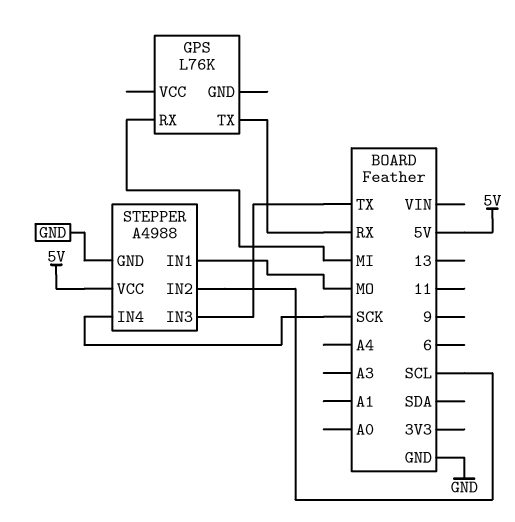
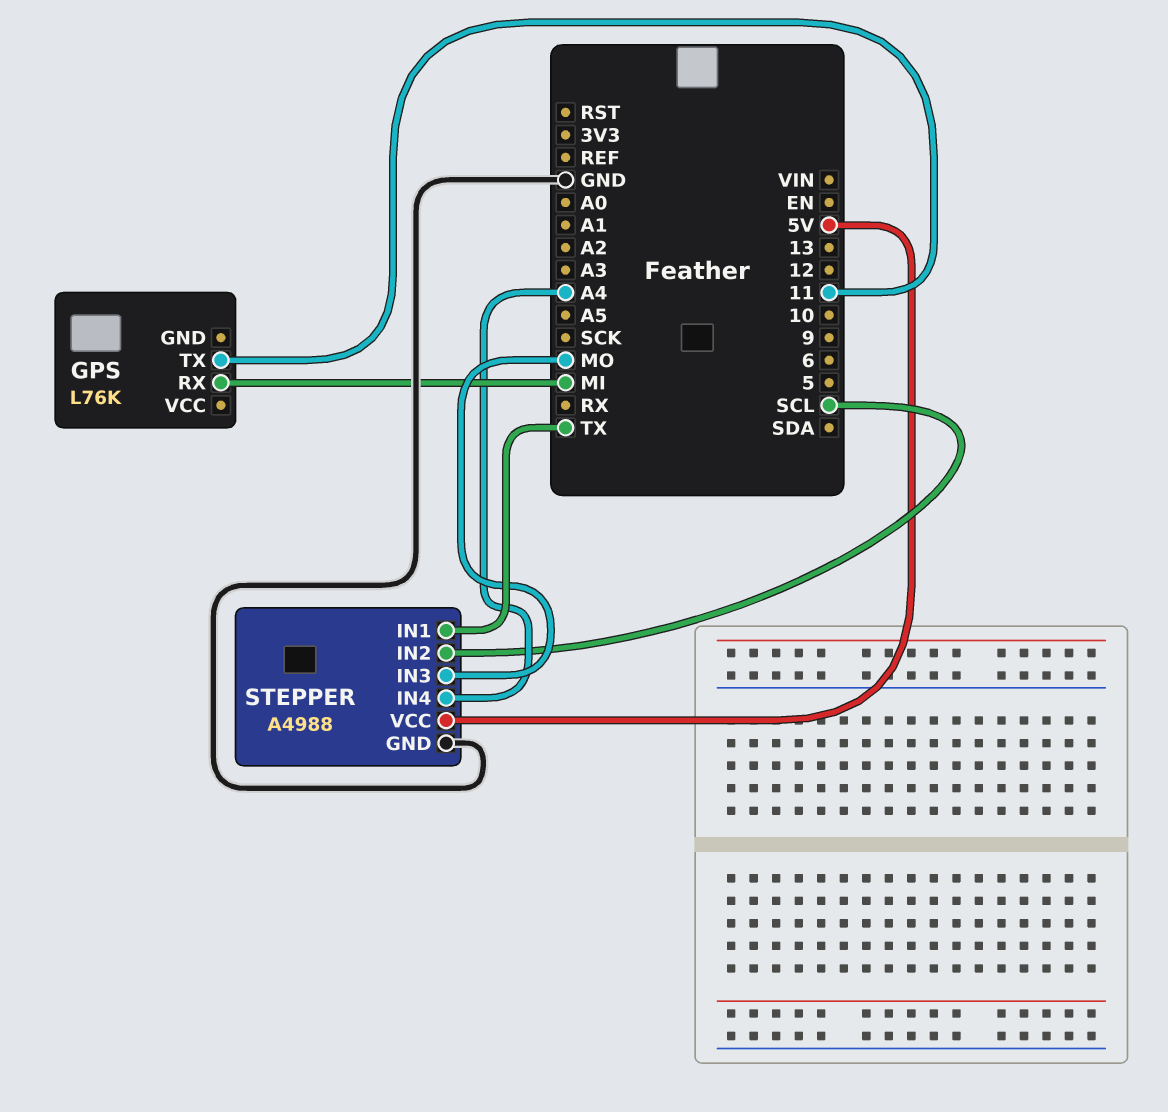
GPS pin TX: RX -> 11
STEPPER pin IN1: MO -> TX
STEPPER pin IN3: TX -> MO
STEPPER pin IN4: SCK -> A4

